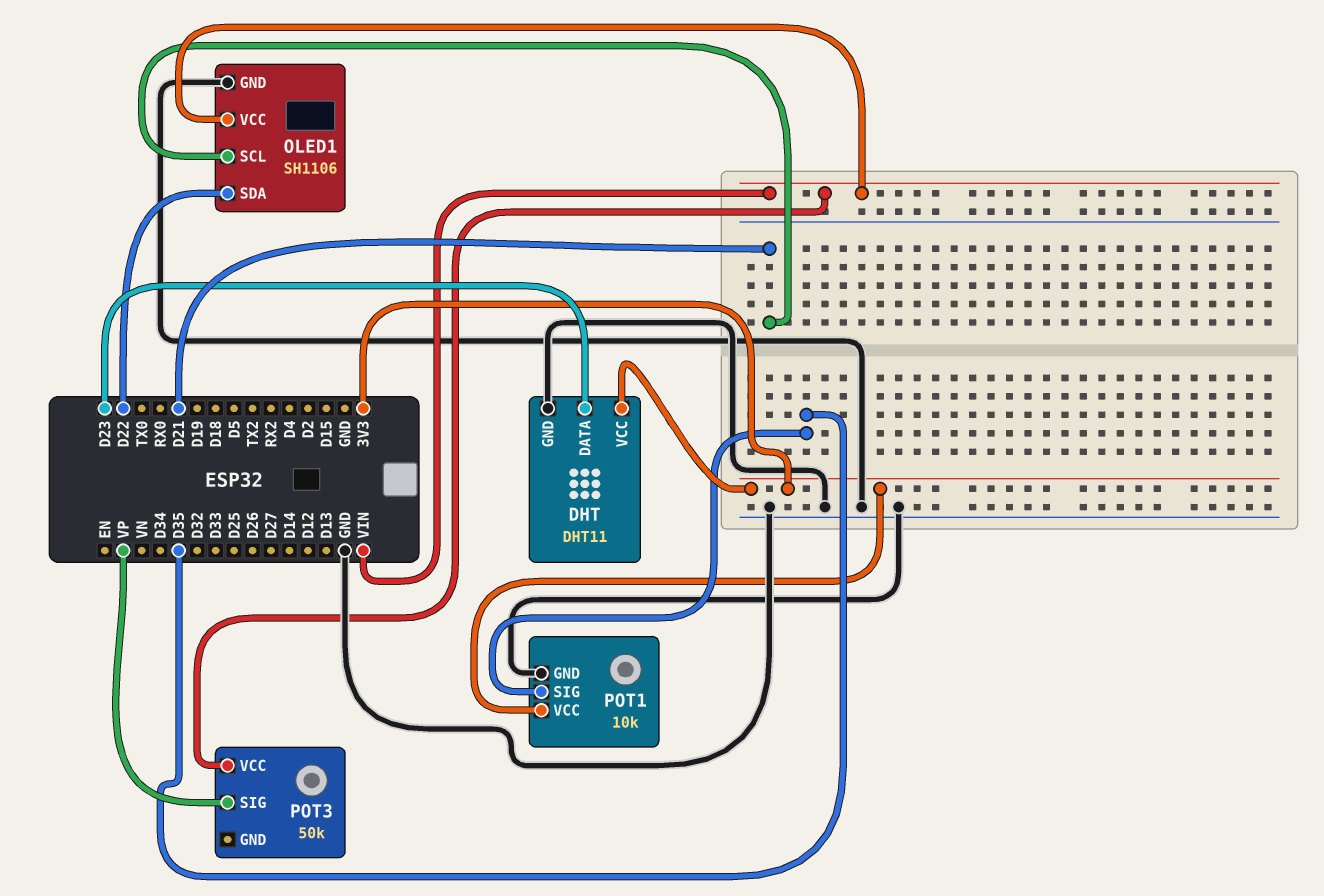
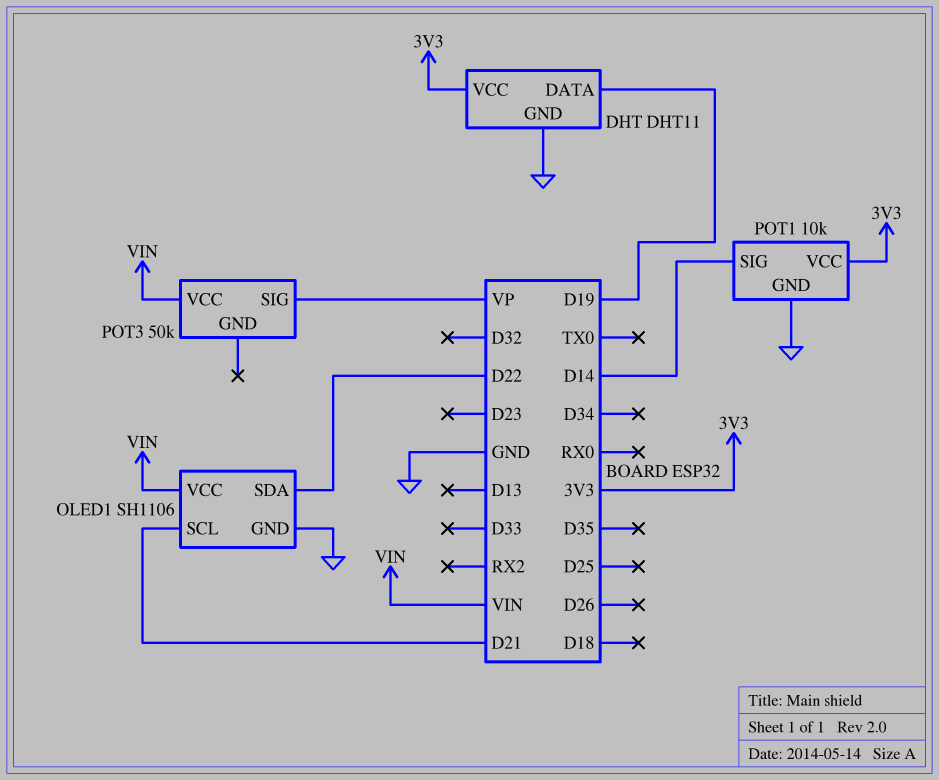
DHT pin DATA: D23 -> D19
POT1 pin SIG: D35 -> D14

